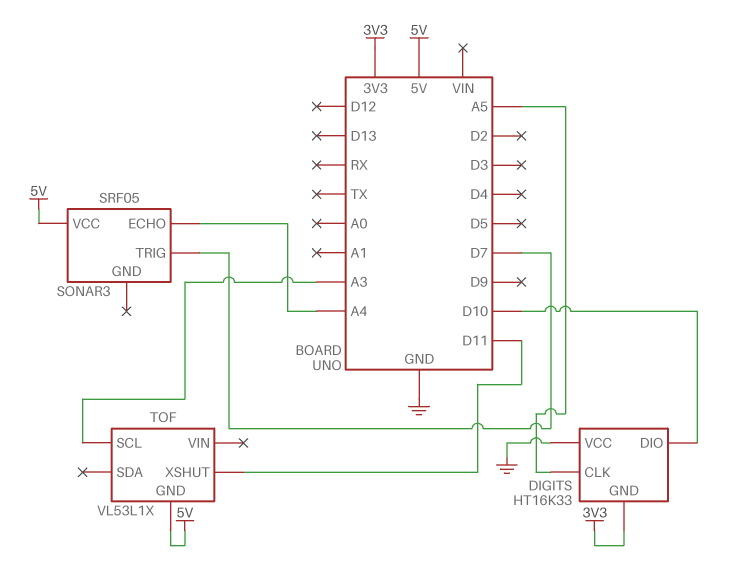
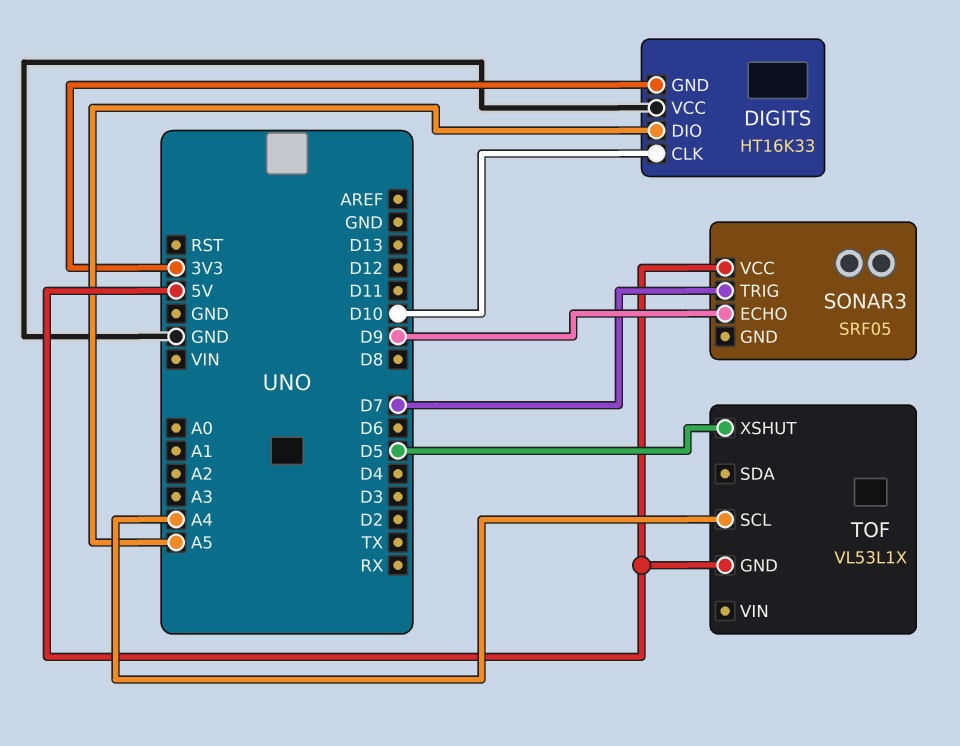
DIGITS pin CLK: A5 -> D10
DIGITS pin DIO: D10 -> A5
SONAR3 pin ECHO: A4 -> D9
TOF pin SCL: A3 -> A4
TOF pin XSHUT: D11 -> D5

